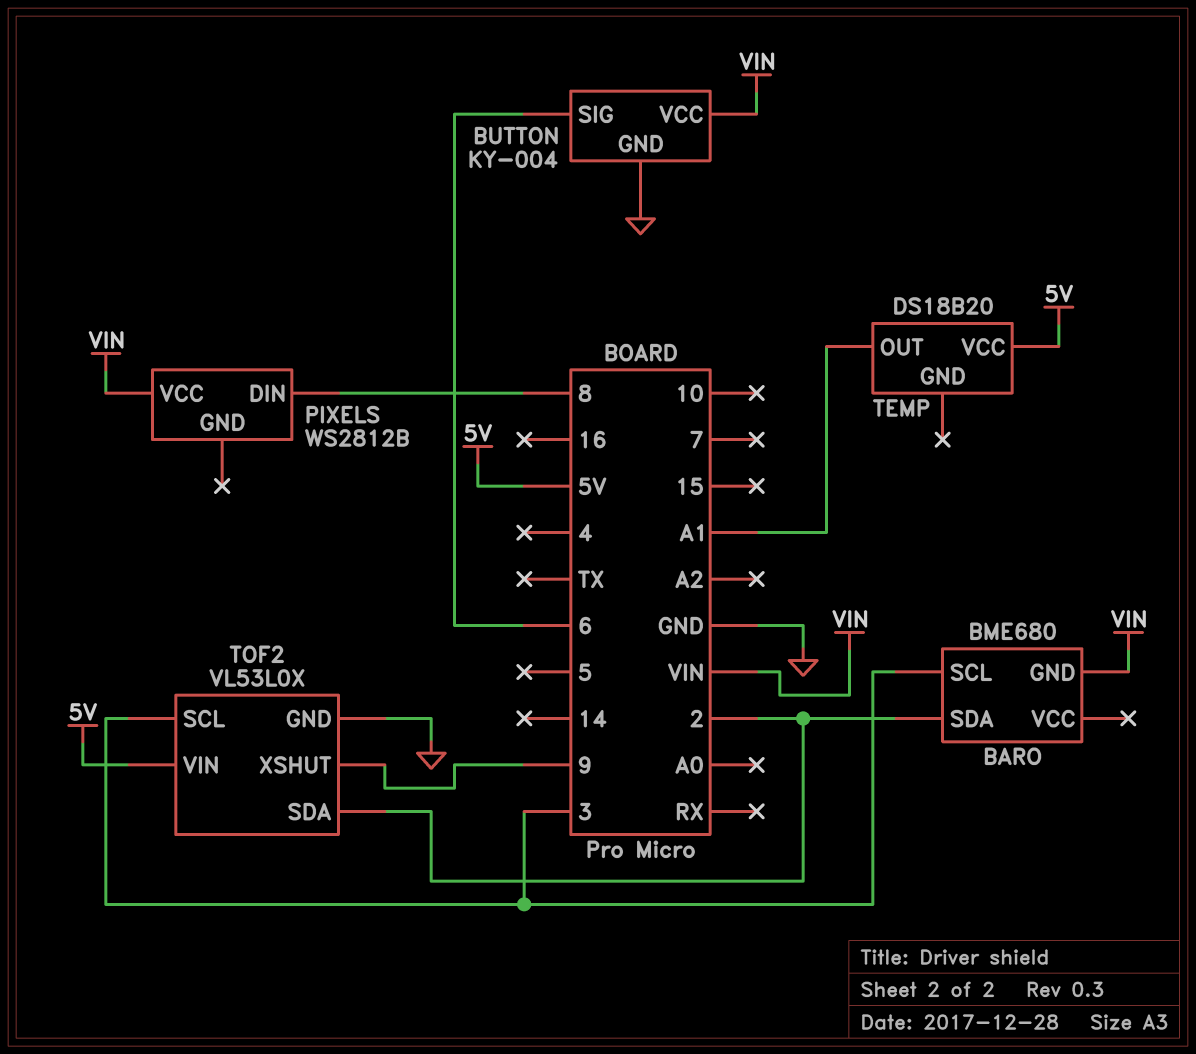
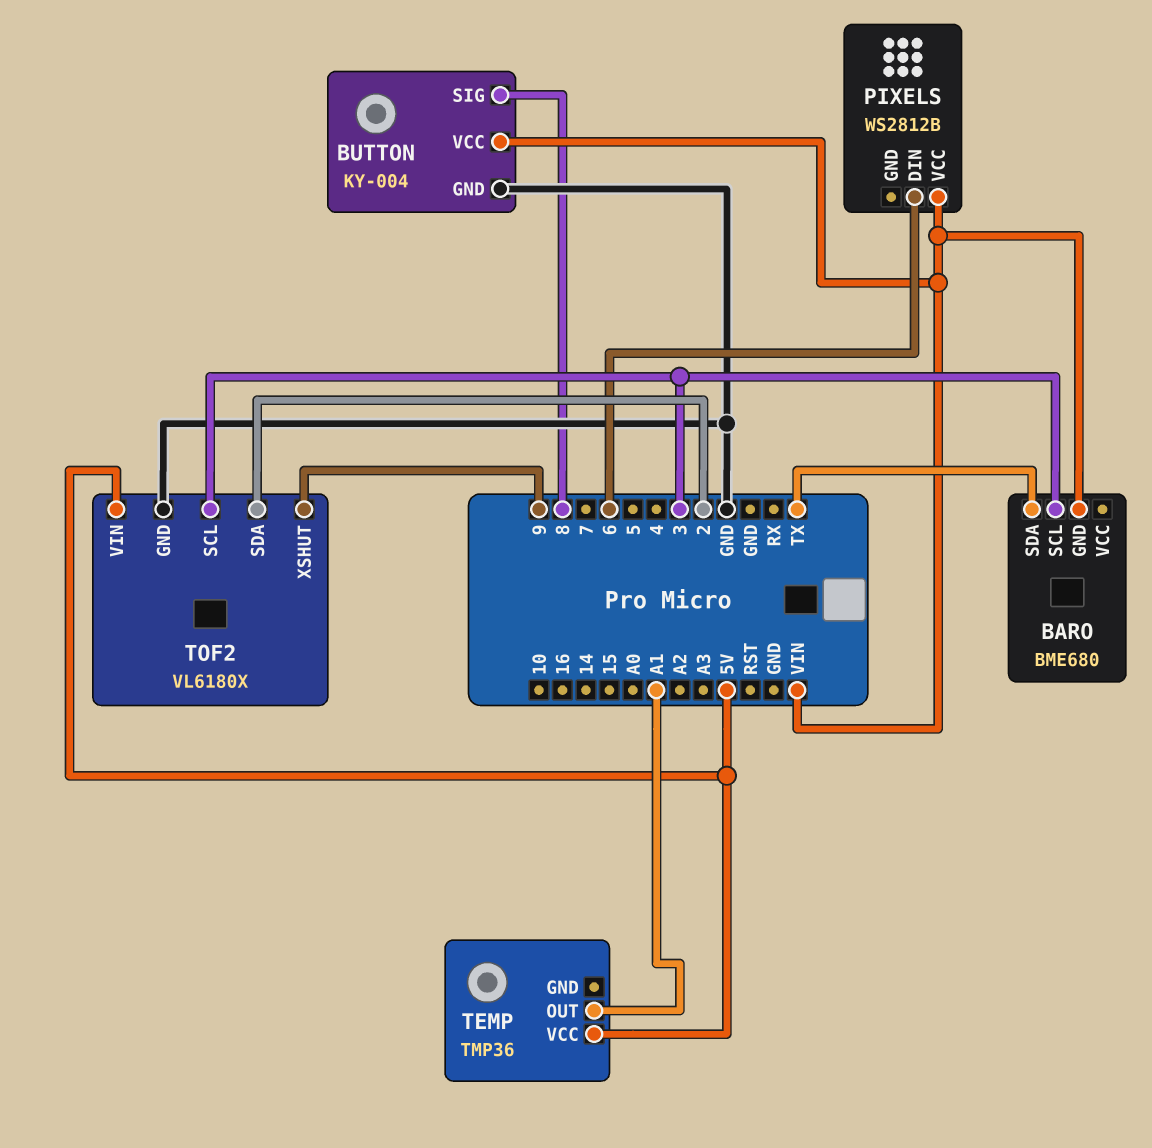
BARO pin SDA: 2 -> TX
BUTTON pin SIG: 6 -> 8
PIXELS pin DIN: 8 -> 6
TEMP: DS18B20 -> TMP36
TOF2: VL53L0X -> VL6180X

